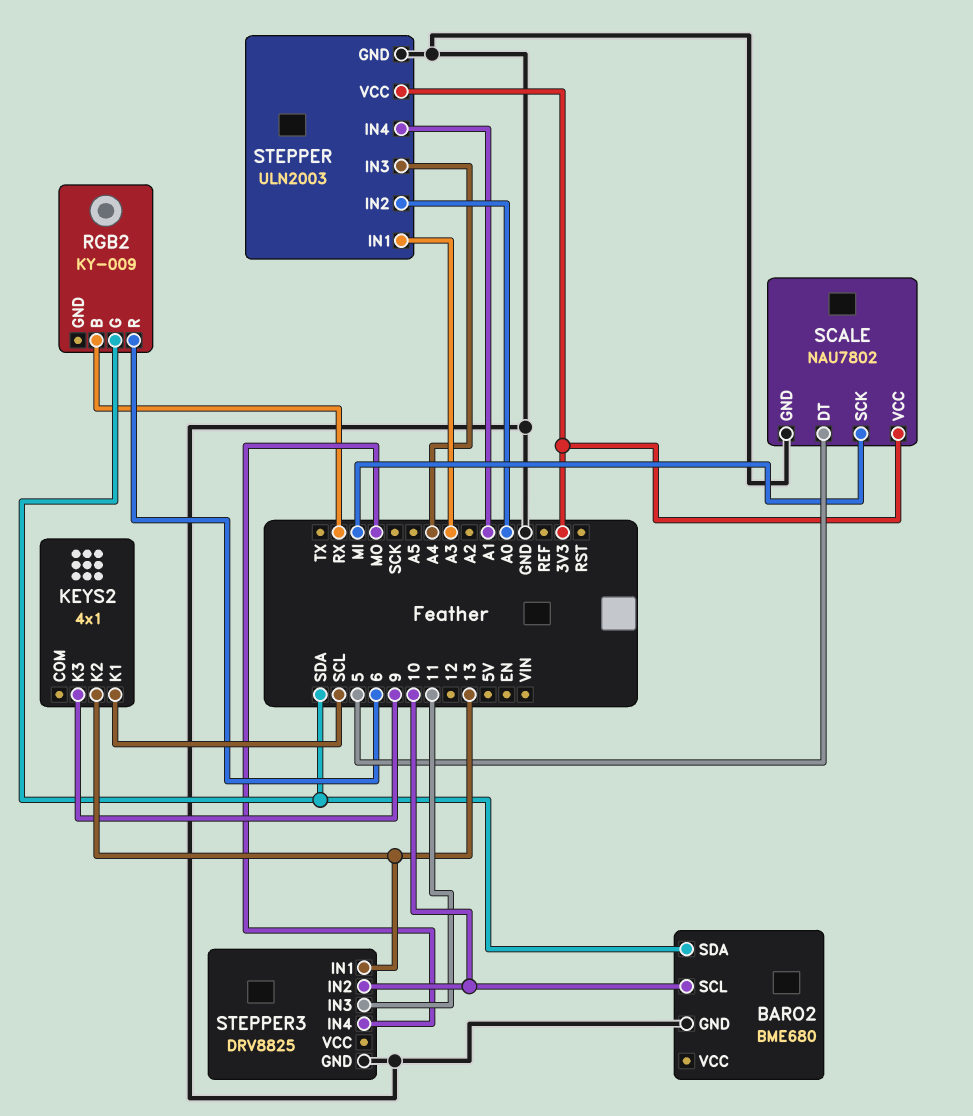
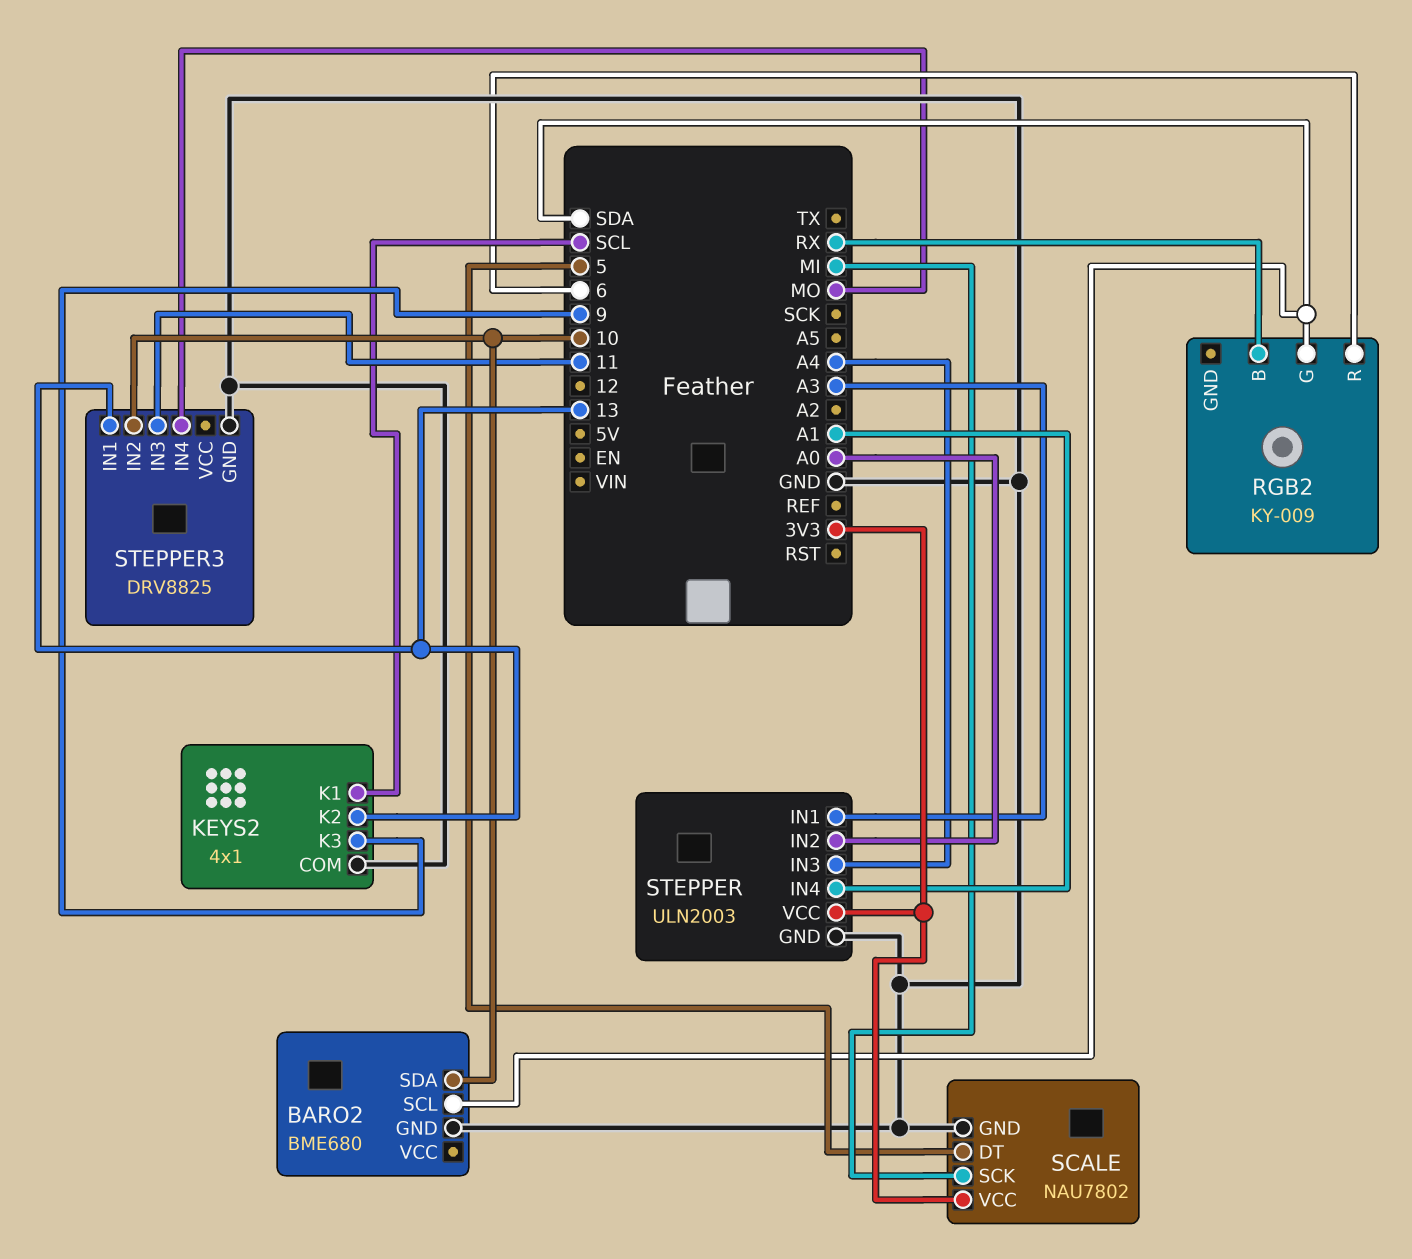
BARO2 pin SCL: 10 -> SDA
BARO2 pin SDA: SDA -> 10
KEYS2 pin COM: none -> GND

